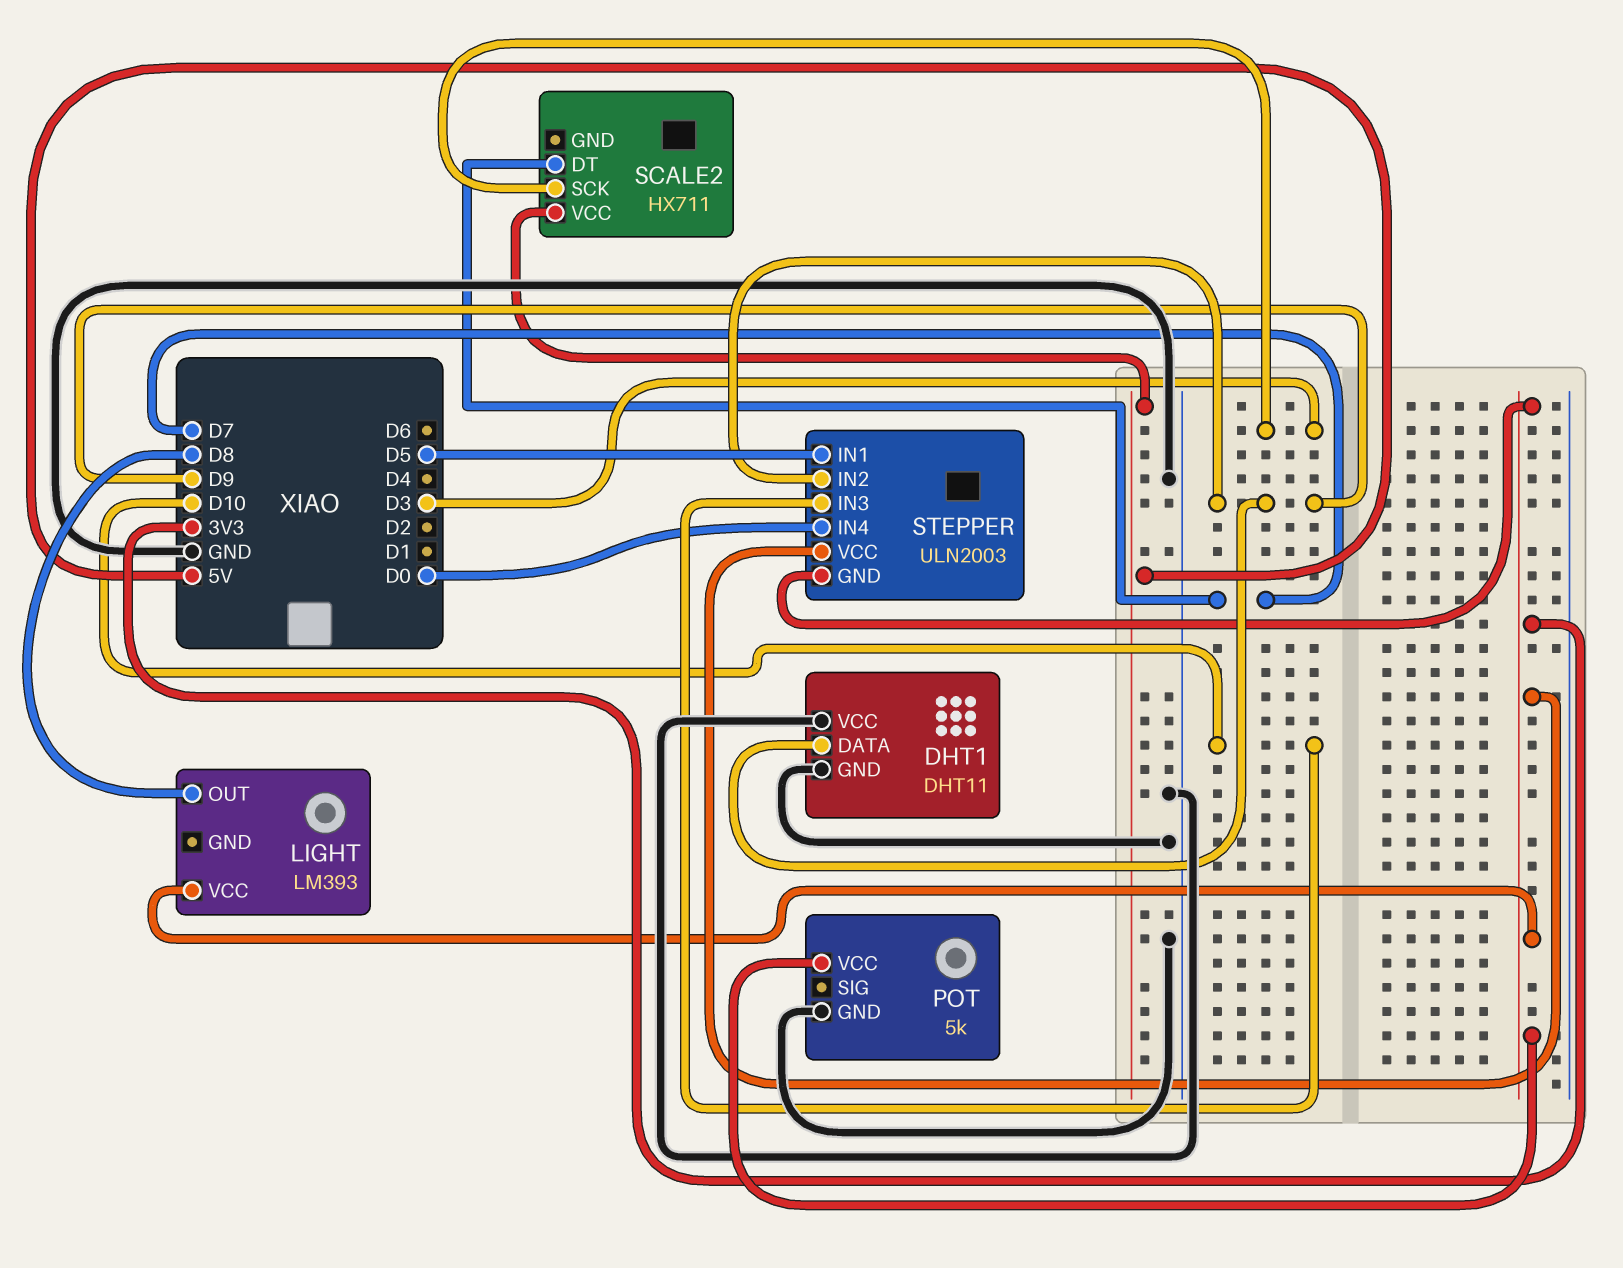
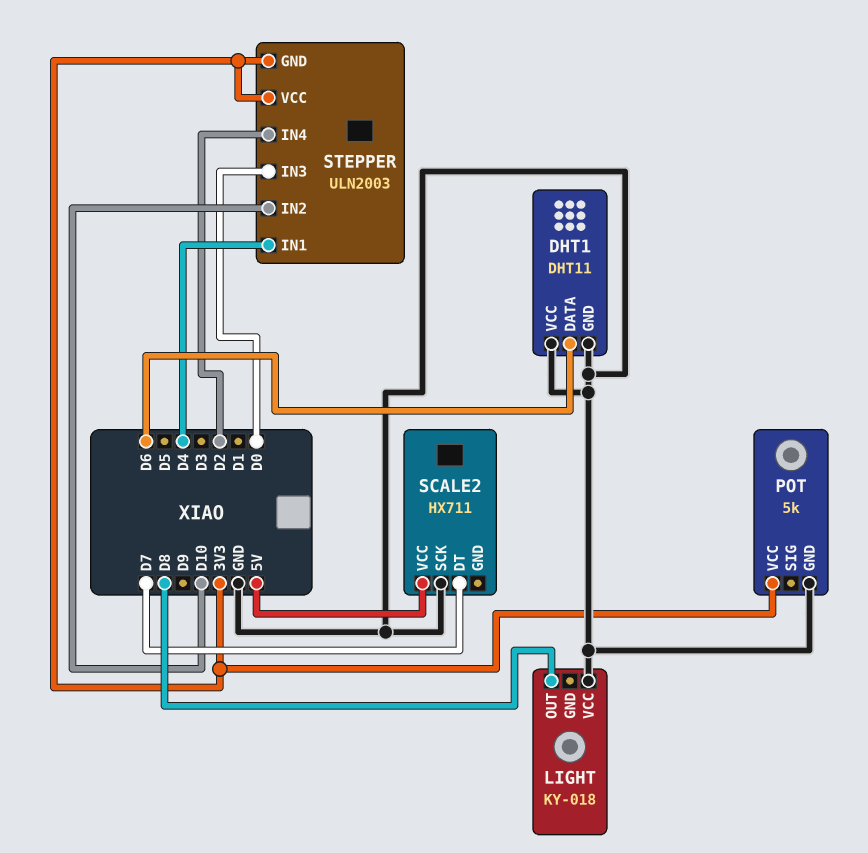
DHT1 pin DATA: D9 -> D6
LIGHT: LM393 -> KY-018
LIGHT pin VCC: 3V3 -> GND
SCALE2 pin SCK: D3 -> GND
STEPPER pin IN1: D5 -> D4
STEPPER pin IN2: D9 -> D10
STEPPER pin IN3: D10 -> D0
STEPPER pin IN4: D0 -> D2

